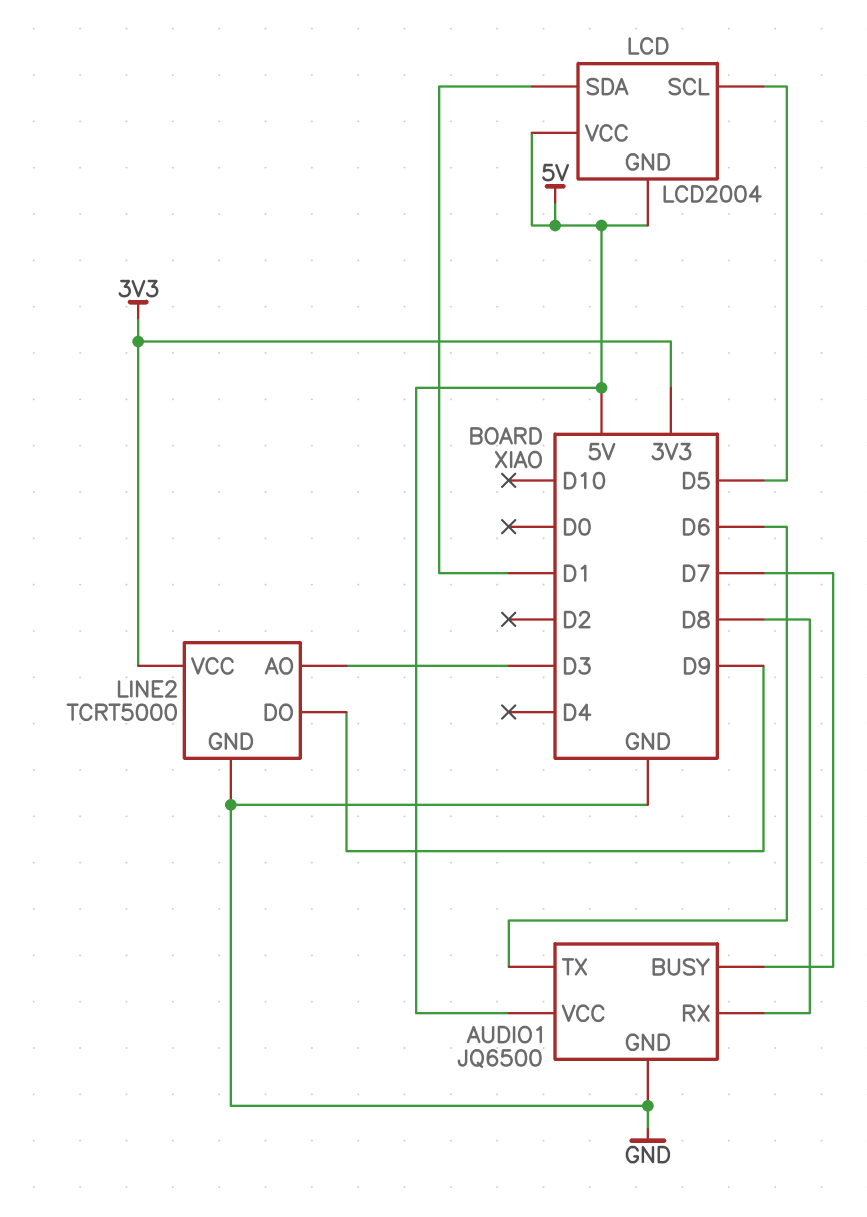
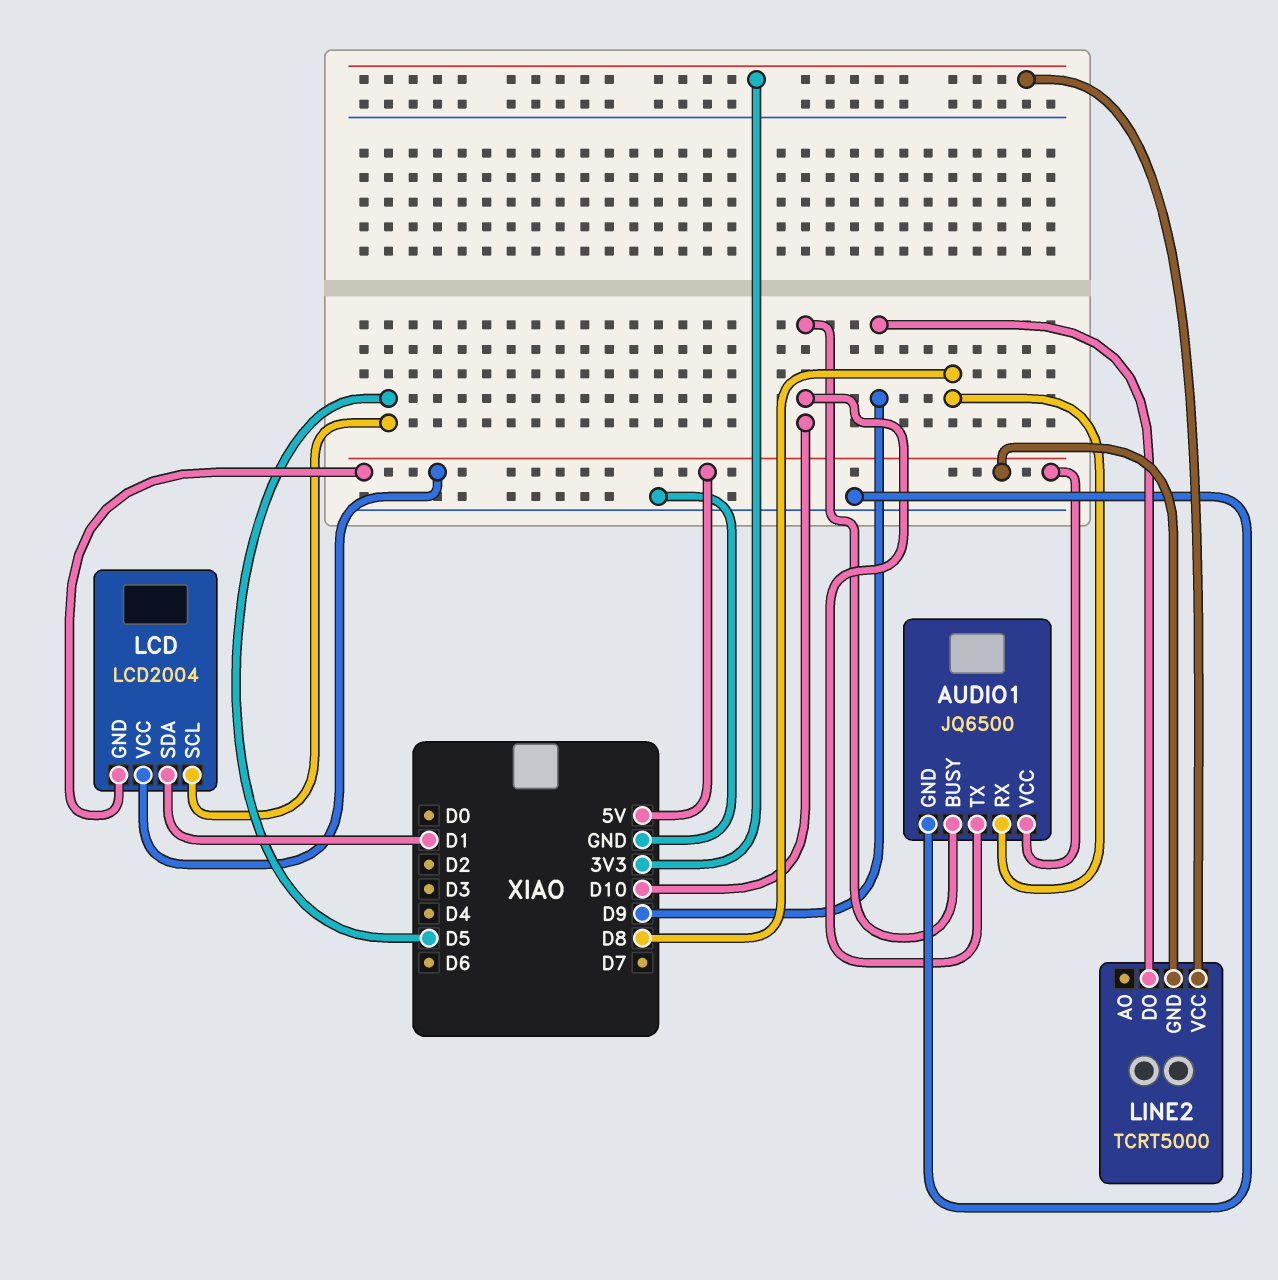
AUDIO1 pin BUSY: D7 -> D10
AUDIO1 pin TX: D6 -> D10
LINE2 pin AO: D3 -> none
LINE2 pin GND: GND -> 5V

